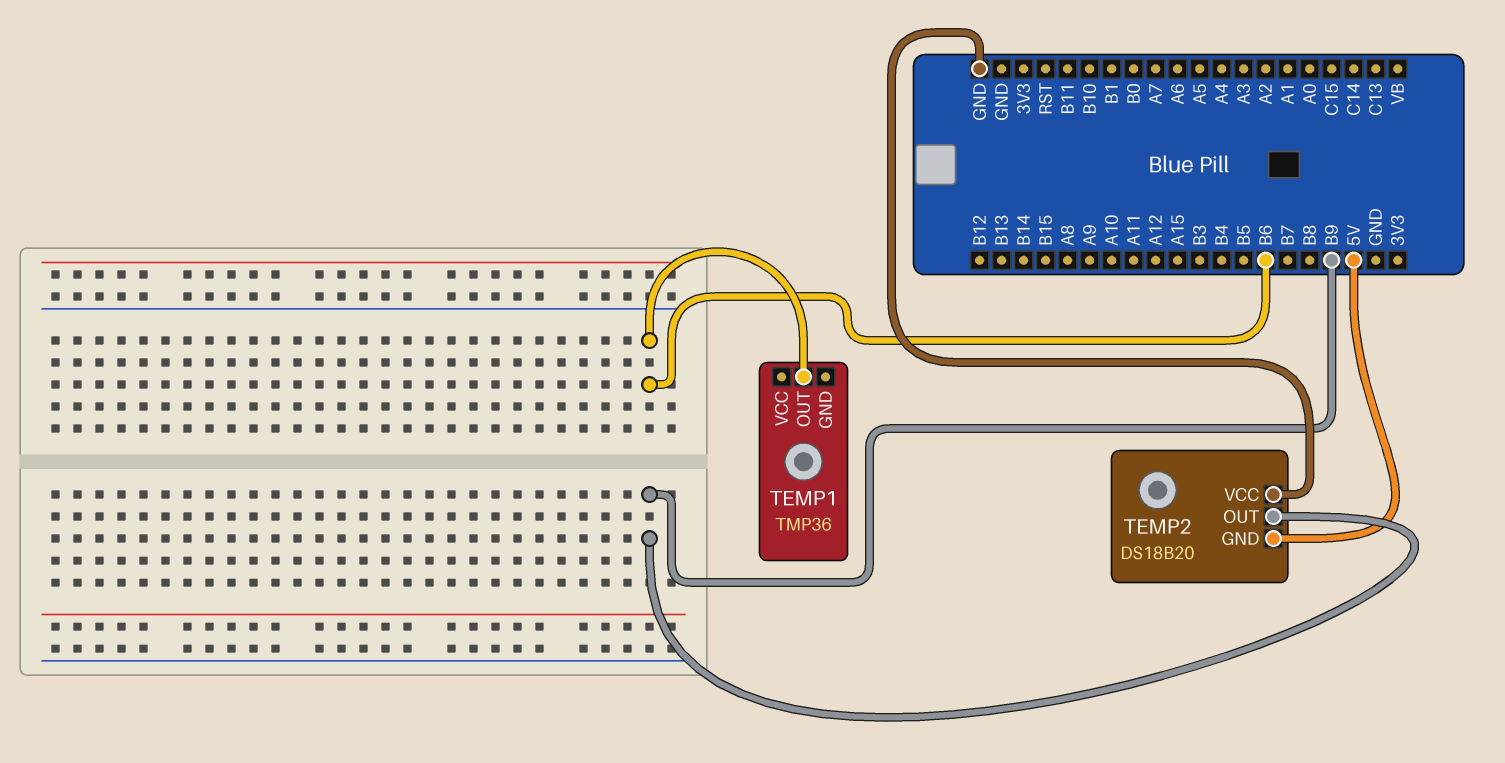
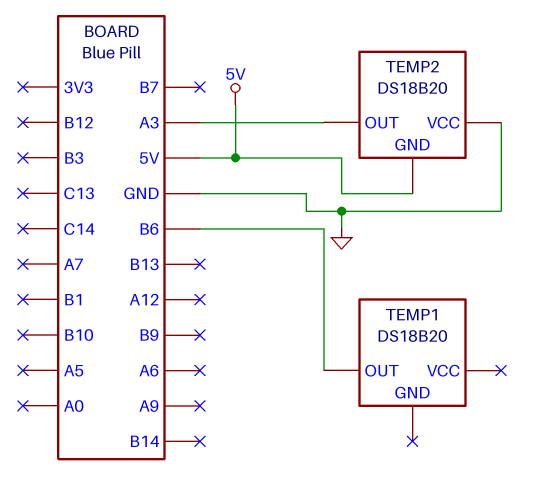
TEMP1: TMP36 -> DS18B20
TEMP2 pin OUT: B9 -> A3

